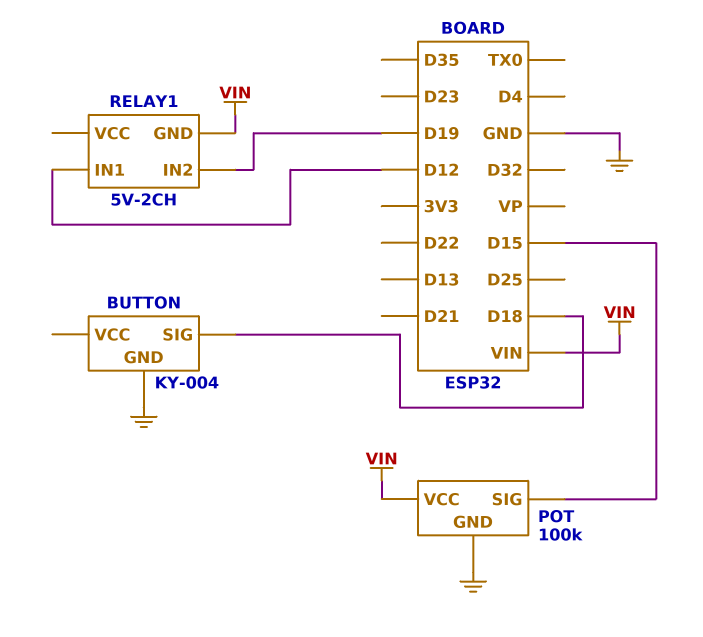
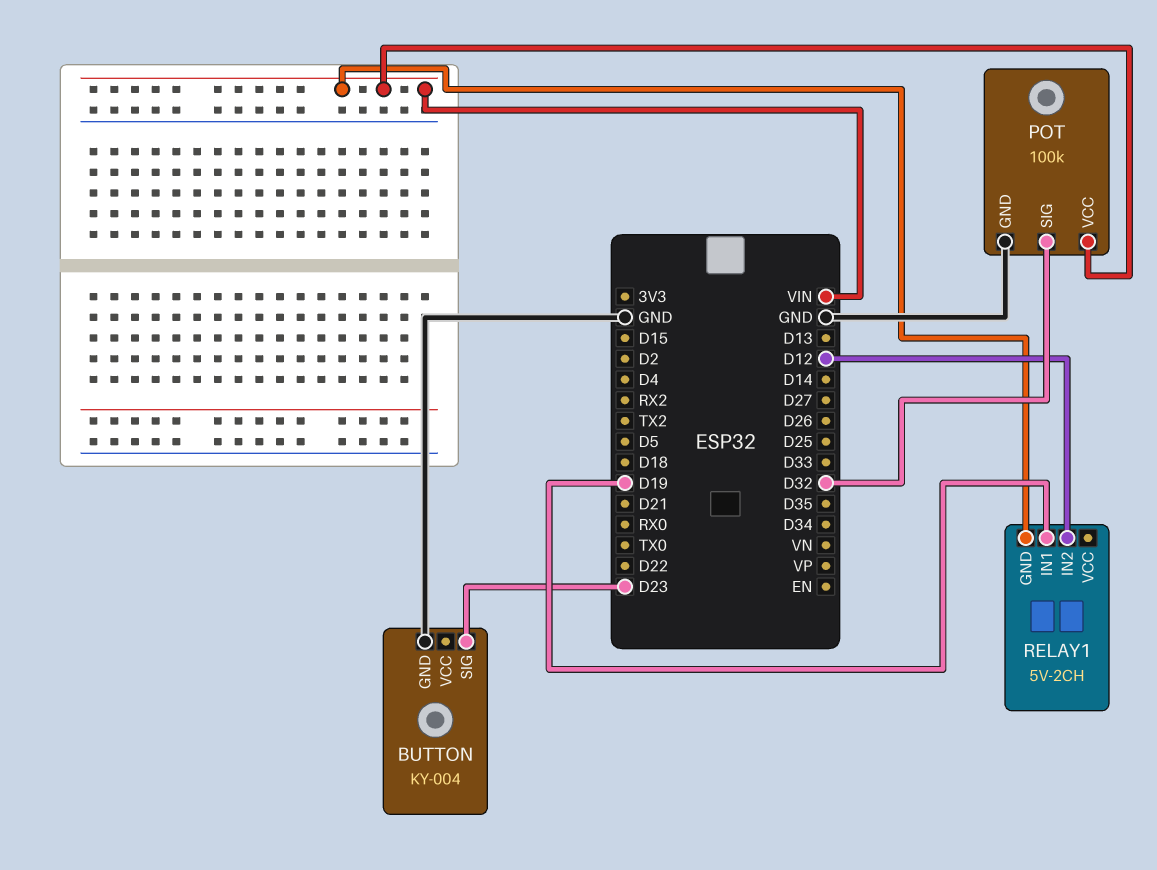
BUTTON pin SIG: D18 -> D23
POT pin SIG: D15 -> D32
RELAY1 pin IN1: D12 -> D19
RELAY1 pin IN2: D19 -> D12

